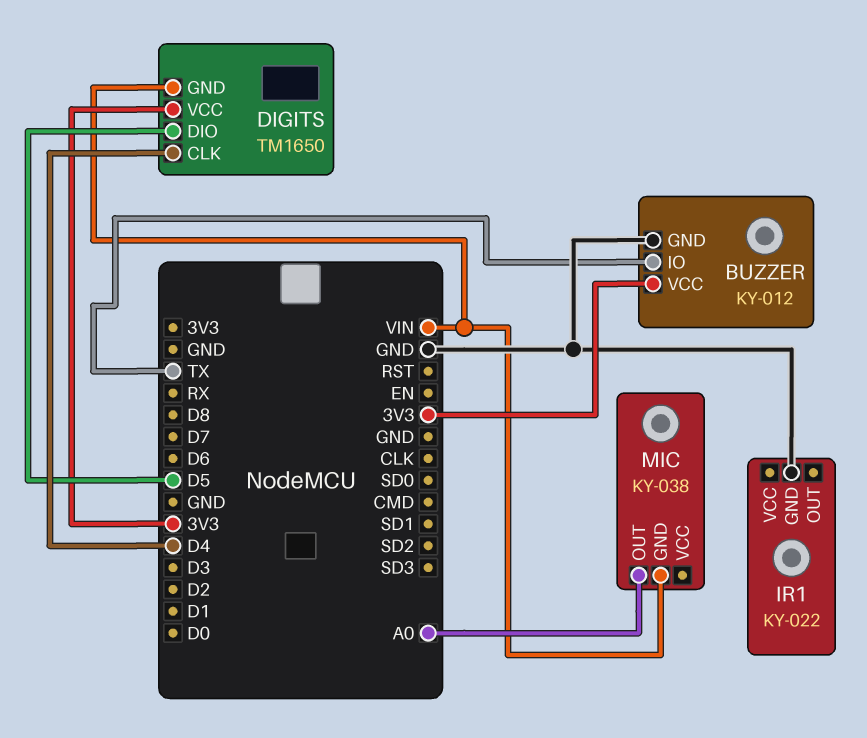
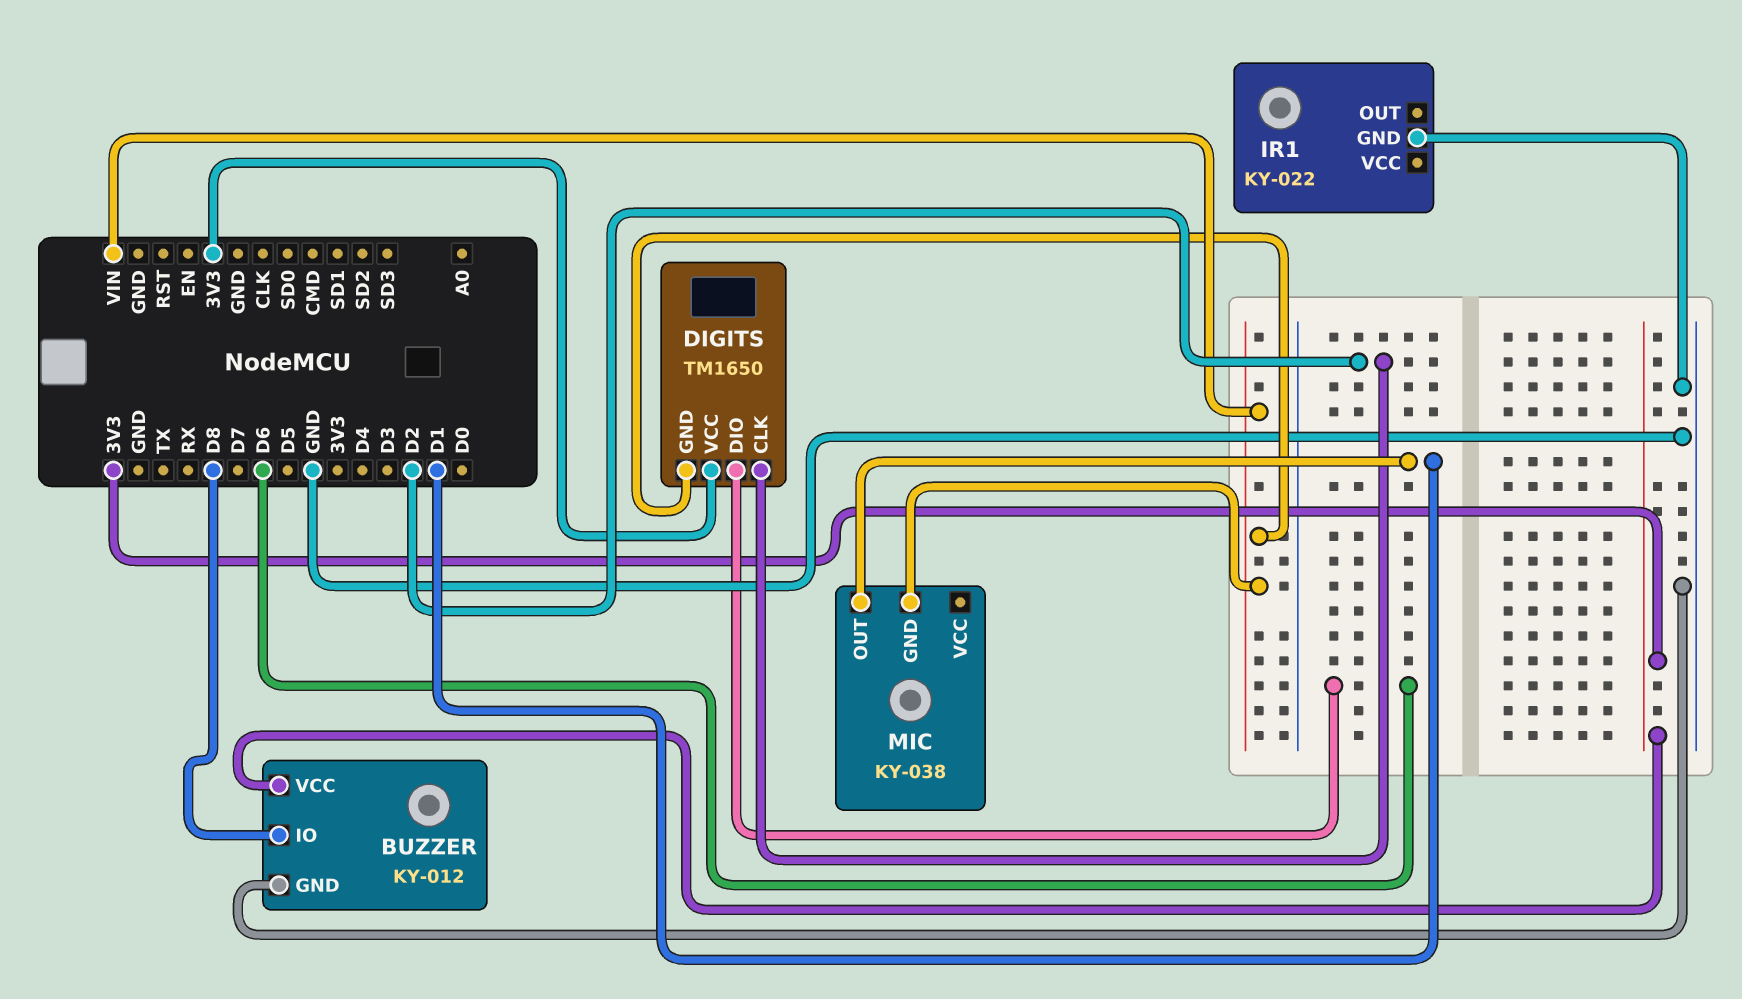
BUZZER pin IO: TX -> D8
DIGITS pin CLK: D4 -> D2
DIGITS pin DIO: D5 -> D6
MIC pin OUT: A0 -> D1

